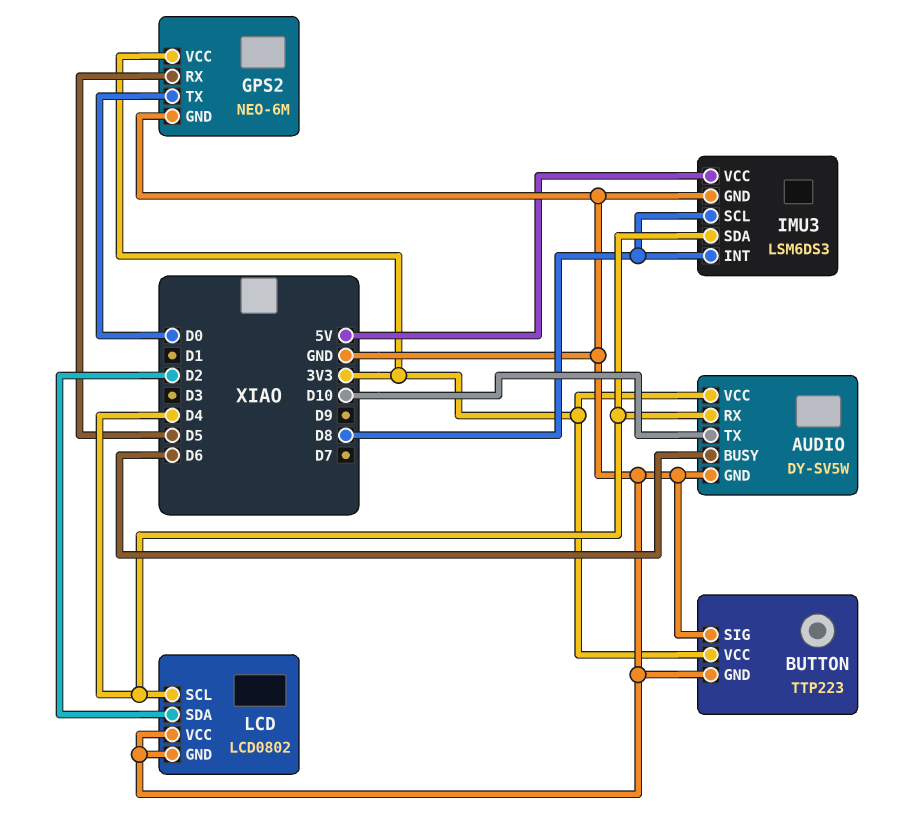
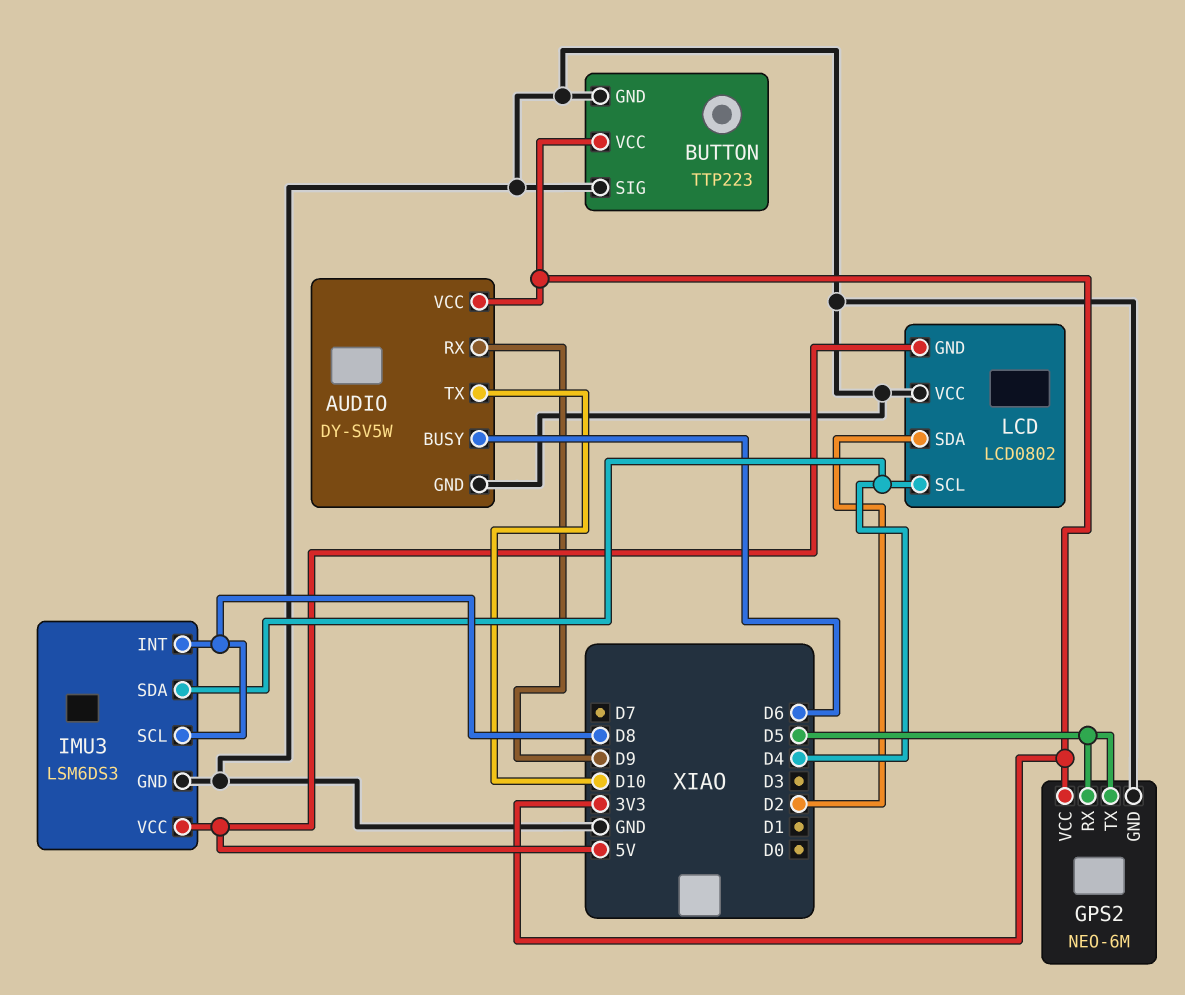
AUDIO pin RX: D4 -> D9
GPS2 pin TX: D0 -> D5
LCD pin GND: GND -> 5V

